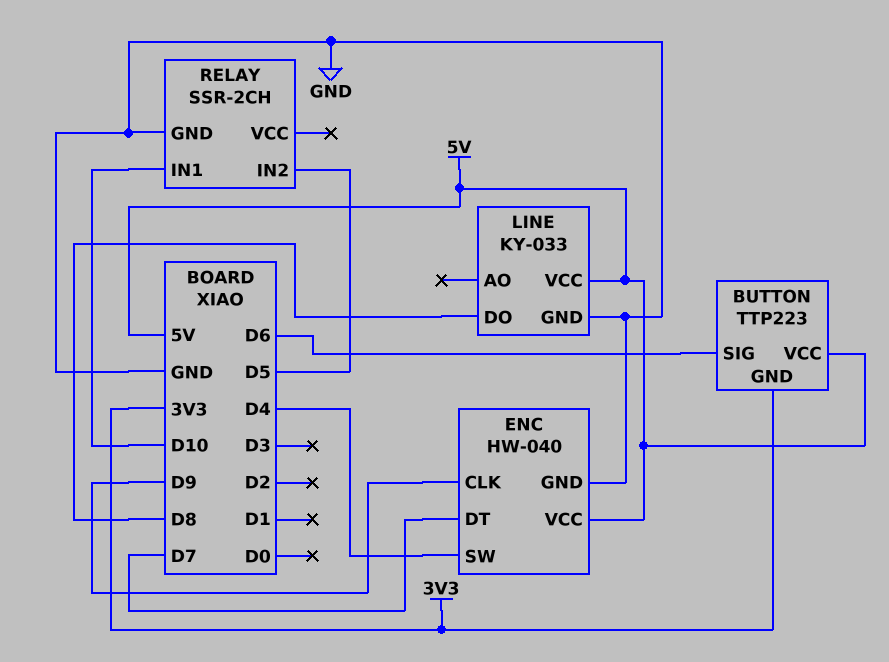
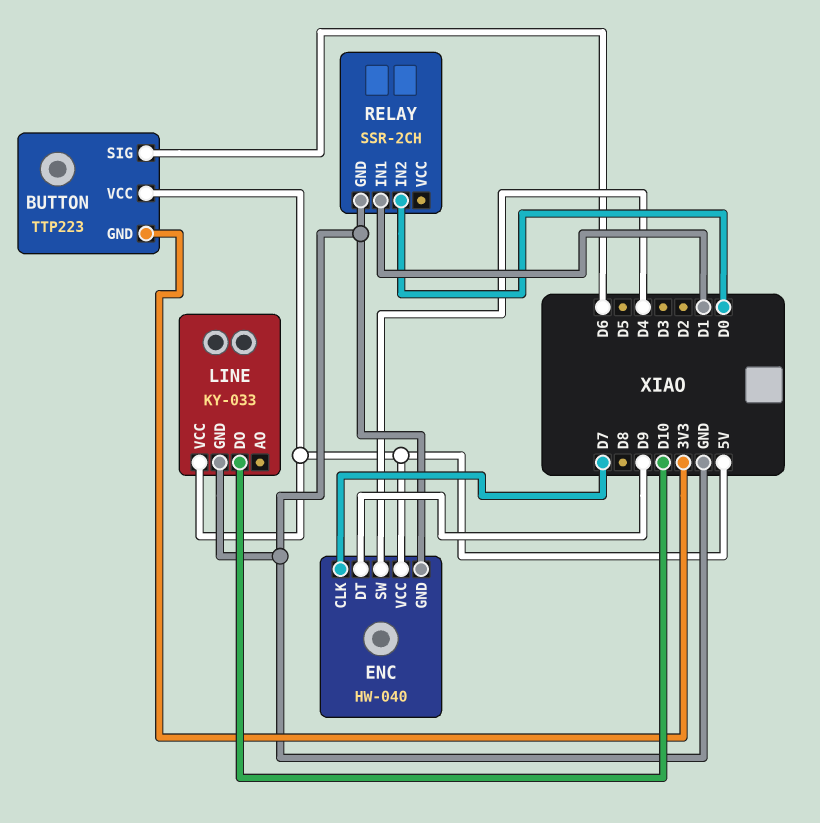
ENC pin CLK: D9 -> D7
ENC pin DT: D7 -> D9
LINE pin DO: D8 -> D10
RELAY pin IN1: D10 -> D1
RELAY pin IN2: D5 -> D0

